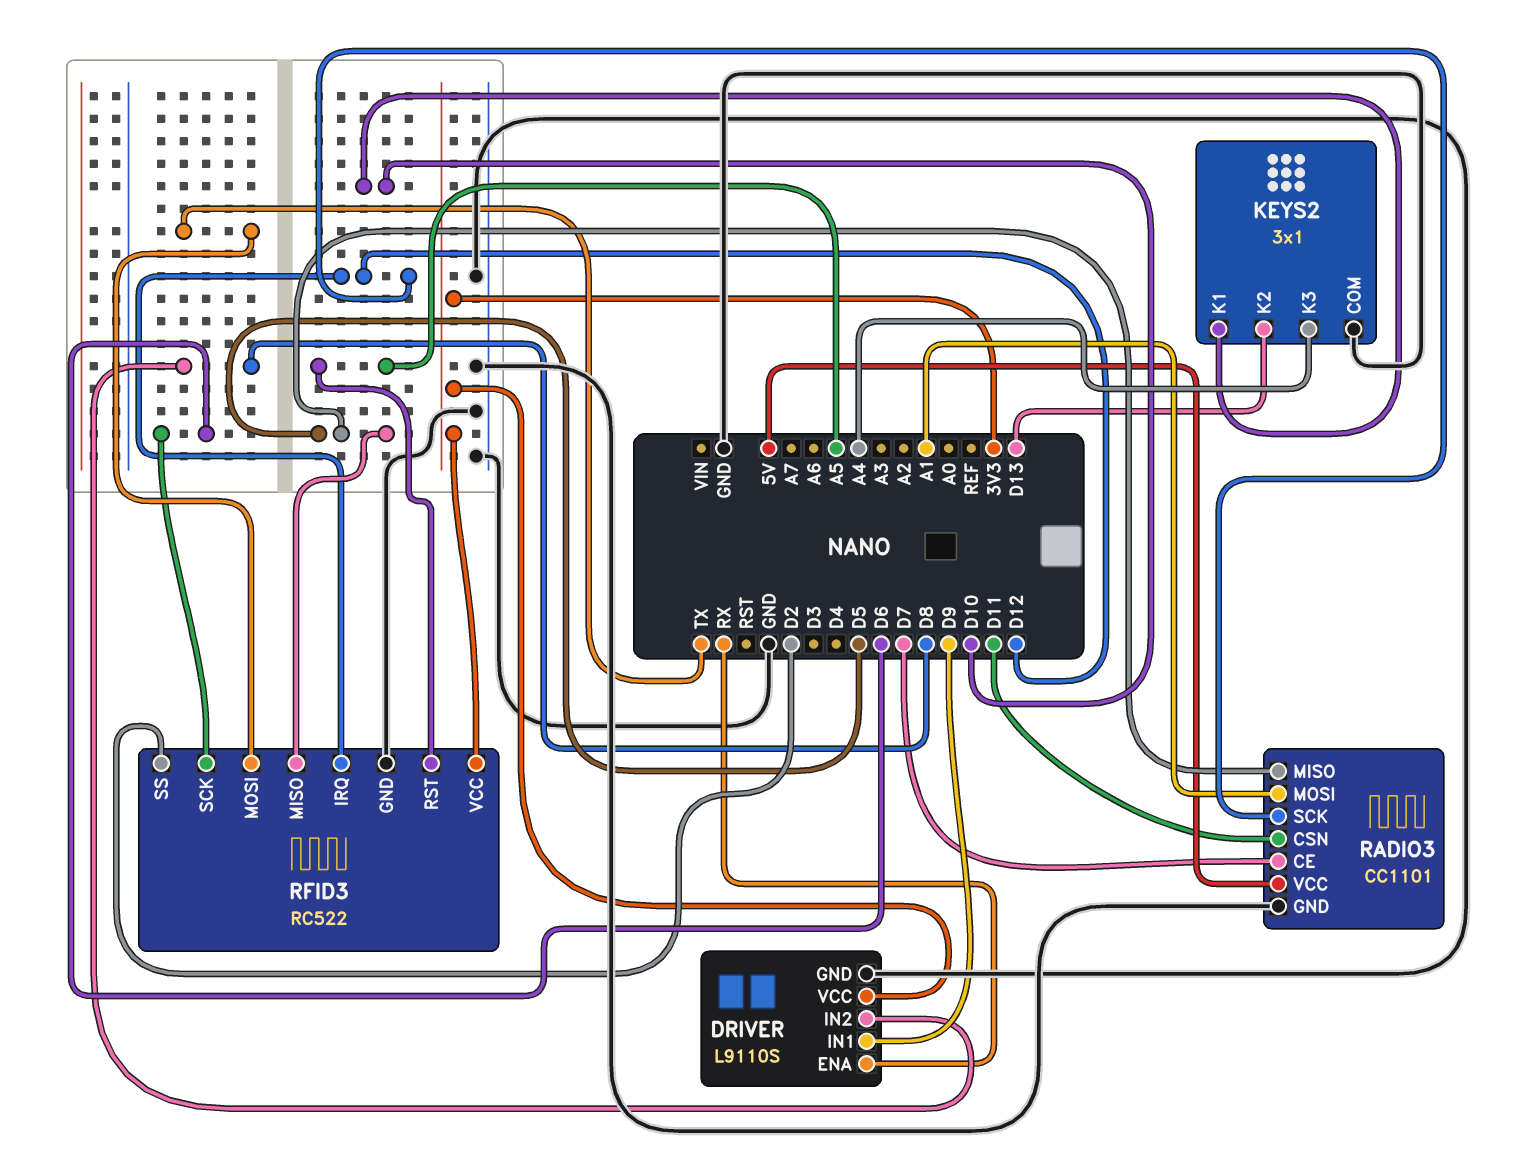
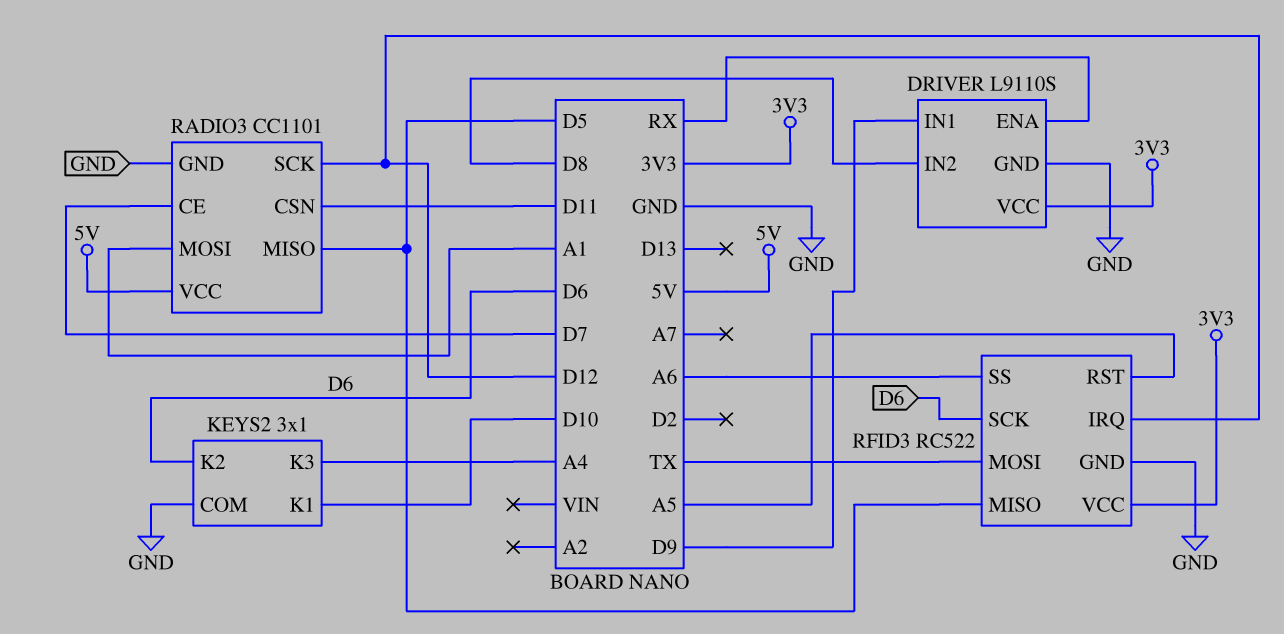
KEYS2 pin K2: D13 -> D6
RFID3 pin SS: D2 -> A6

